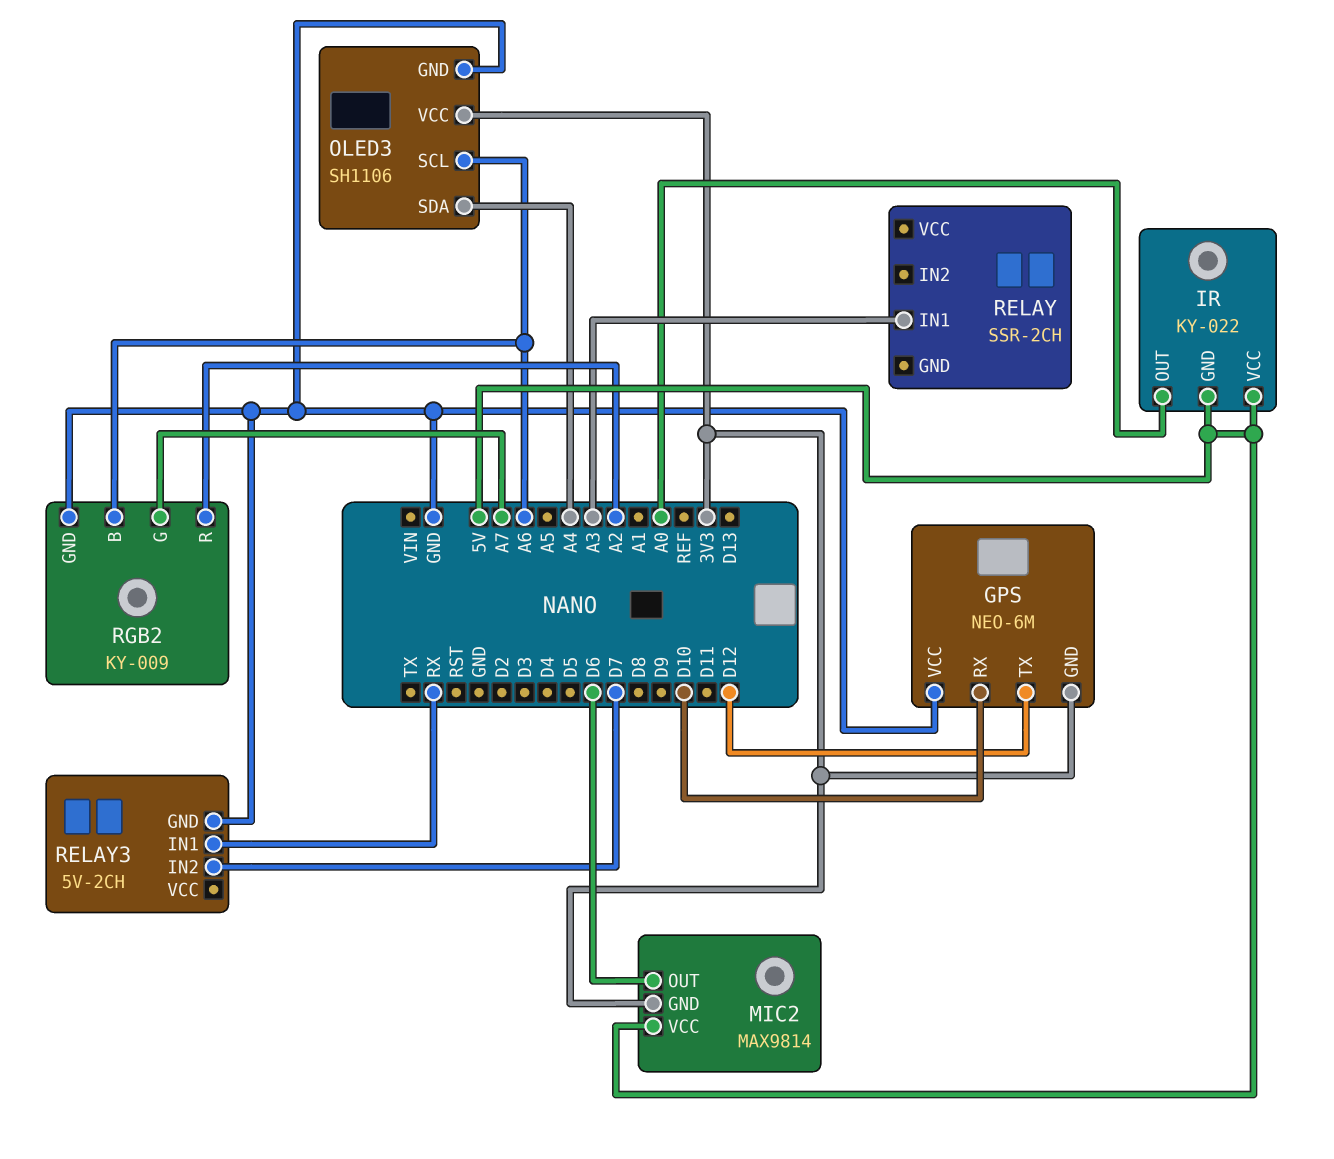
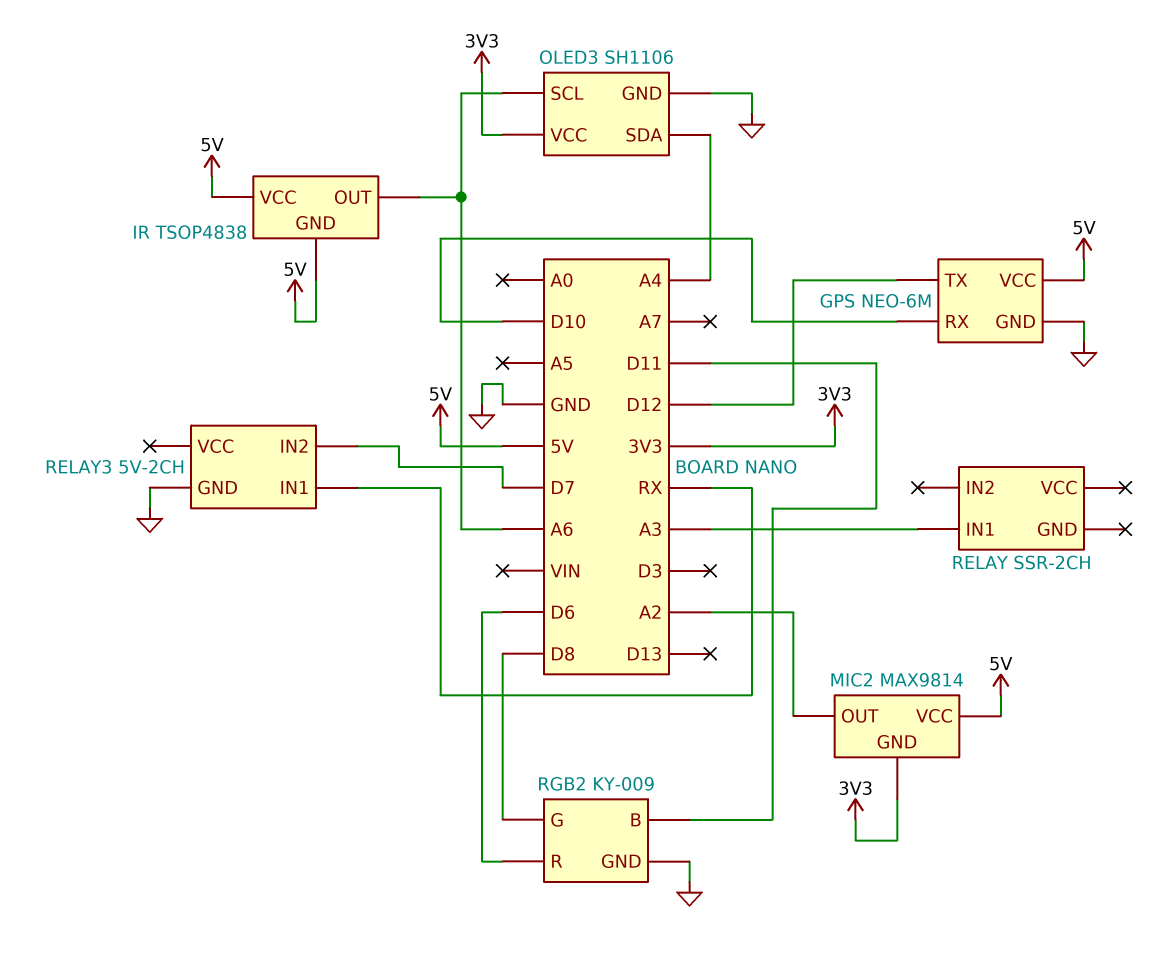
GPS pin GND: 3V3 -> GND
GPS pin VCC: GND -> 5V
IR: KY-022 -> TSOP4838
IR pin OUT: A0 -> A6
MIC2 pin OUT: D6 -> A2
RGB2 pin B: A6 -> D11
RGB2 pin G: A7 -> D8
RGB2 pin R: A2 -> D6

